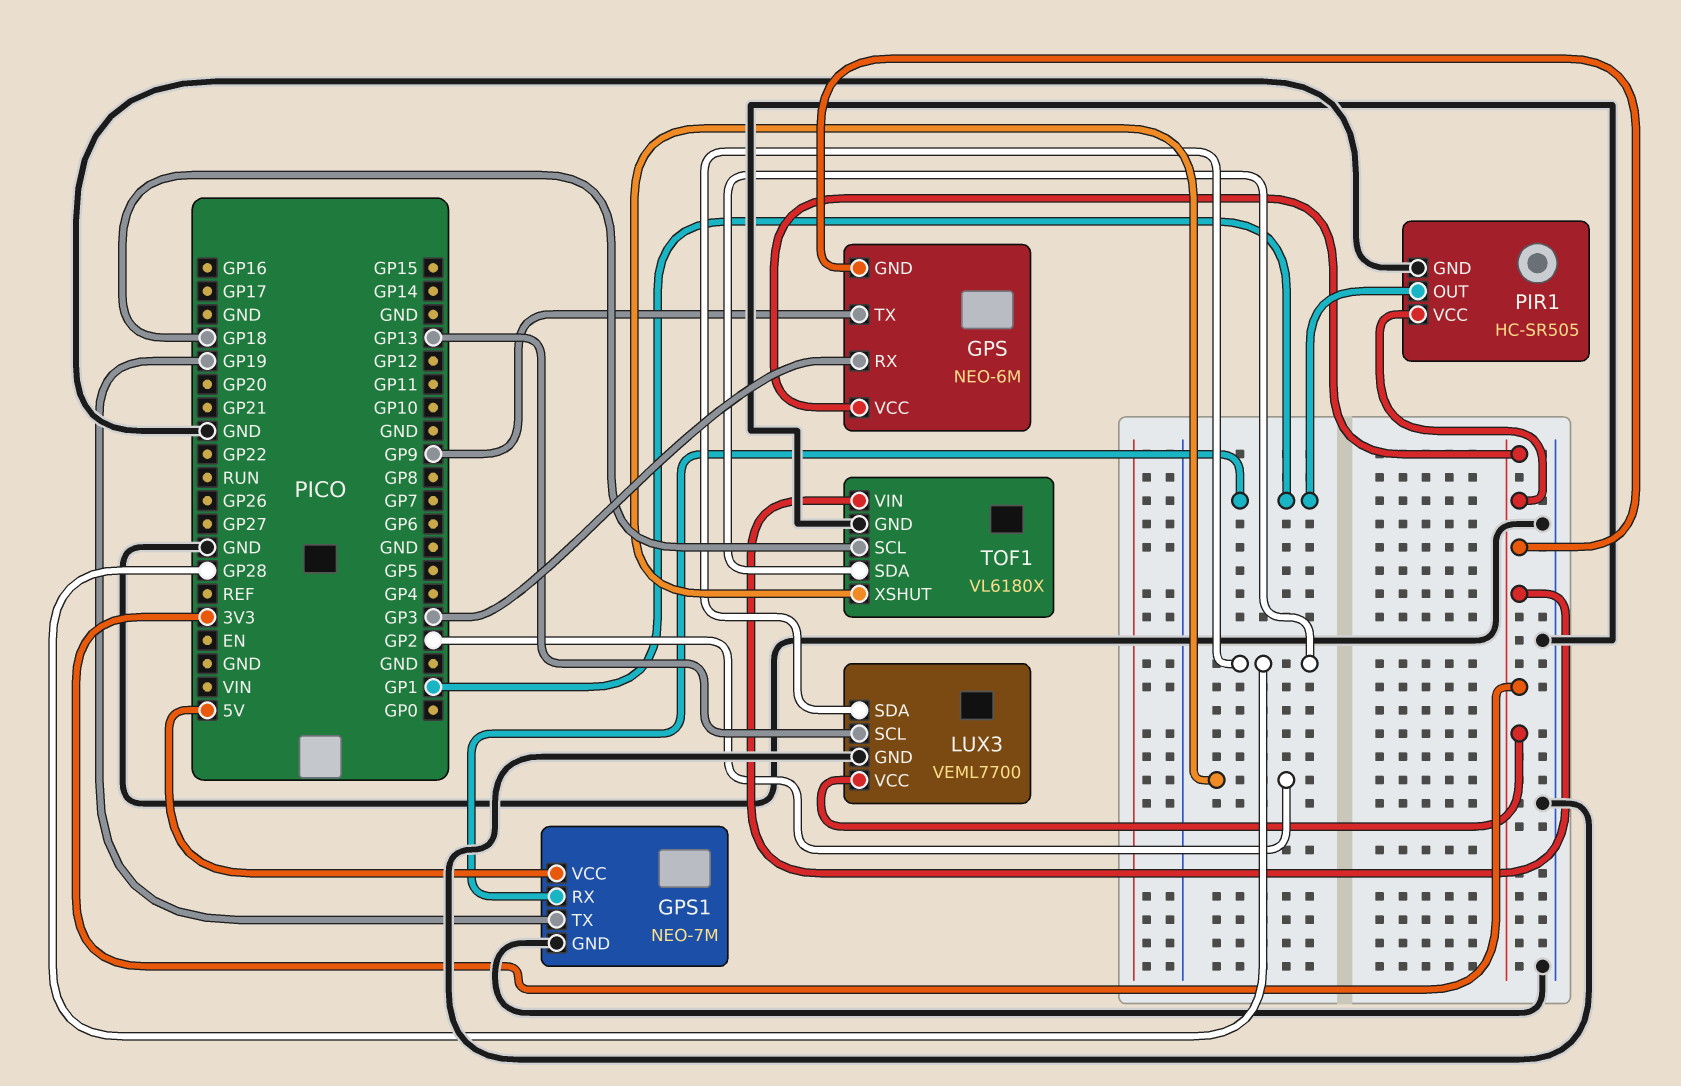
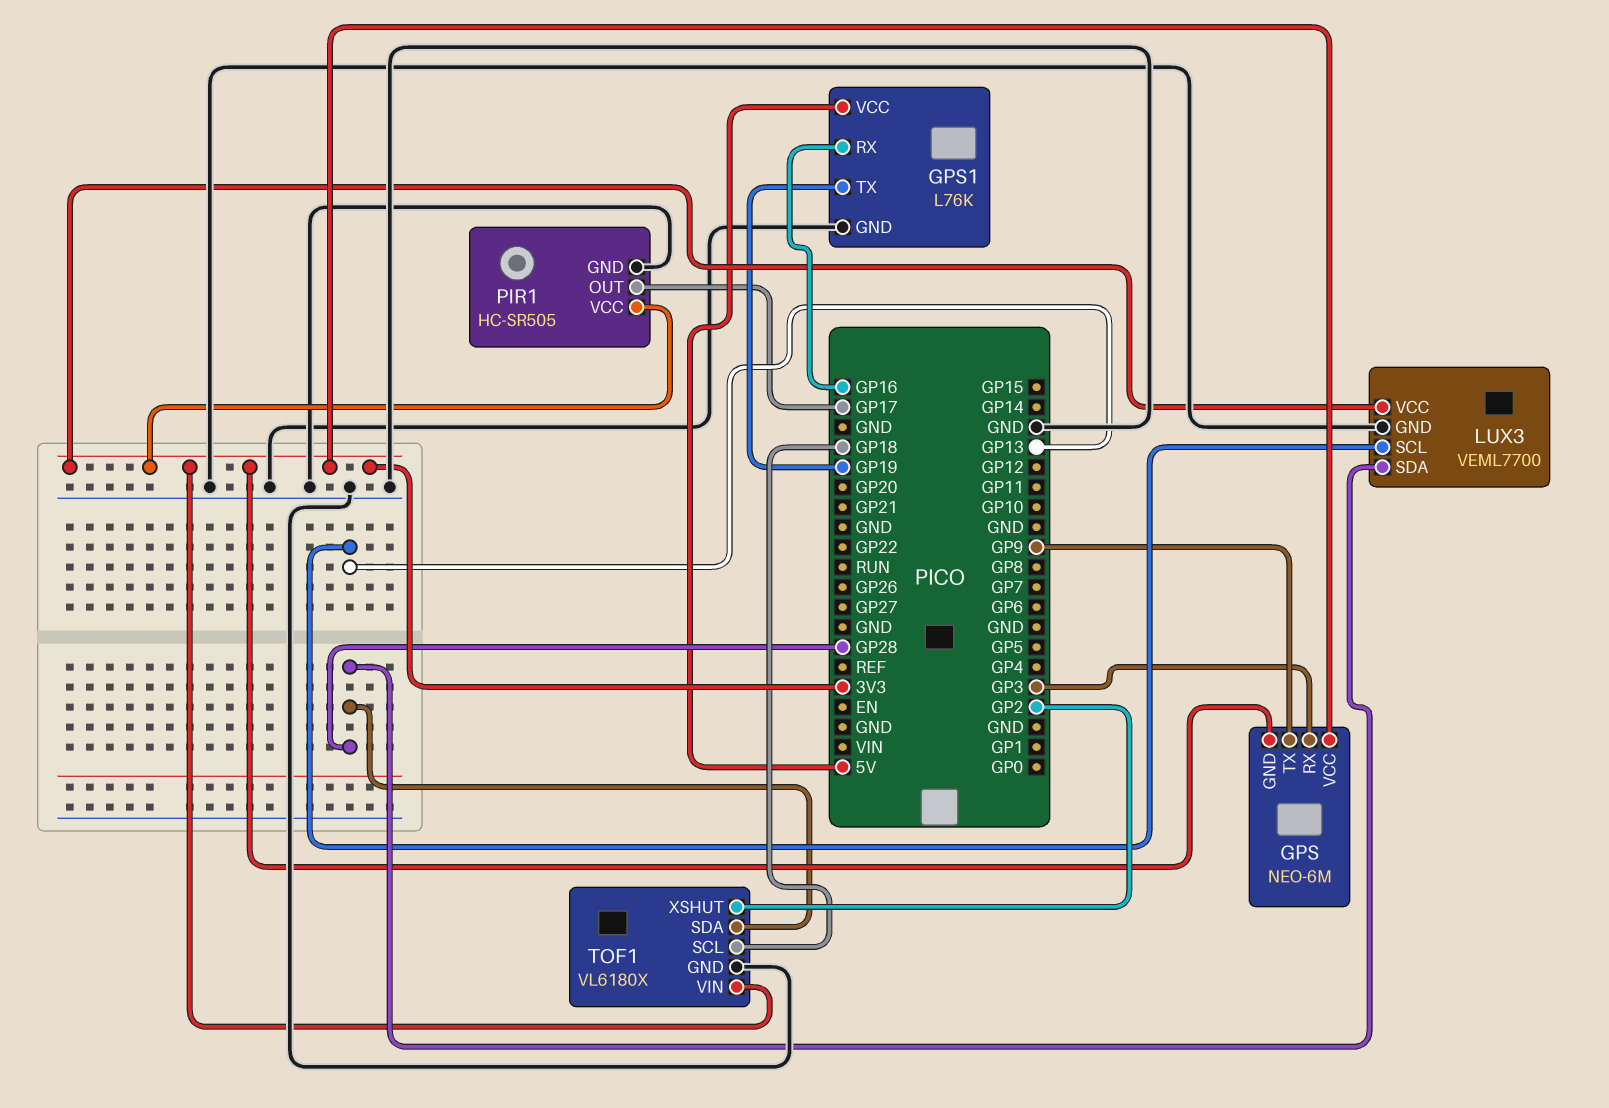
GPS1: NEO-7M -> L76K
GPS1 pin RX: GP1 -> GP16
PIR1 pin OUT: GP1 -> GP17

